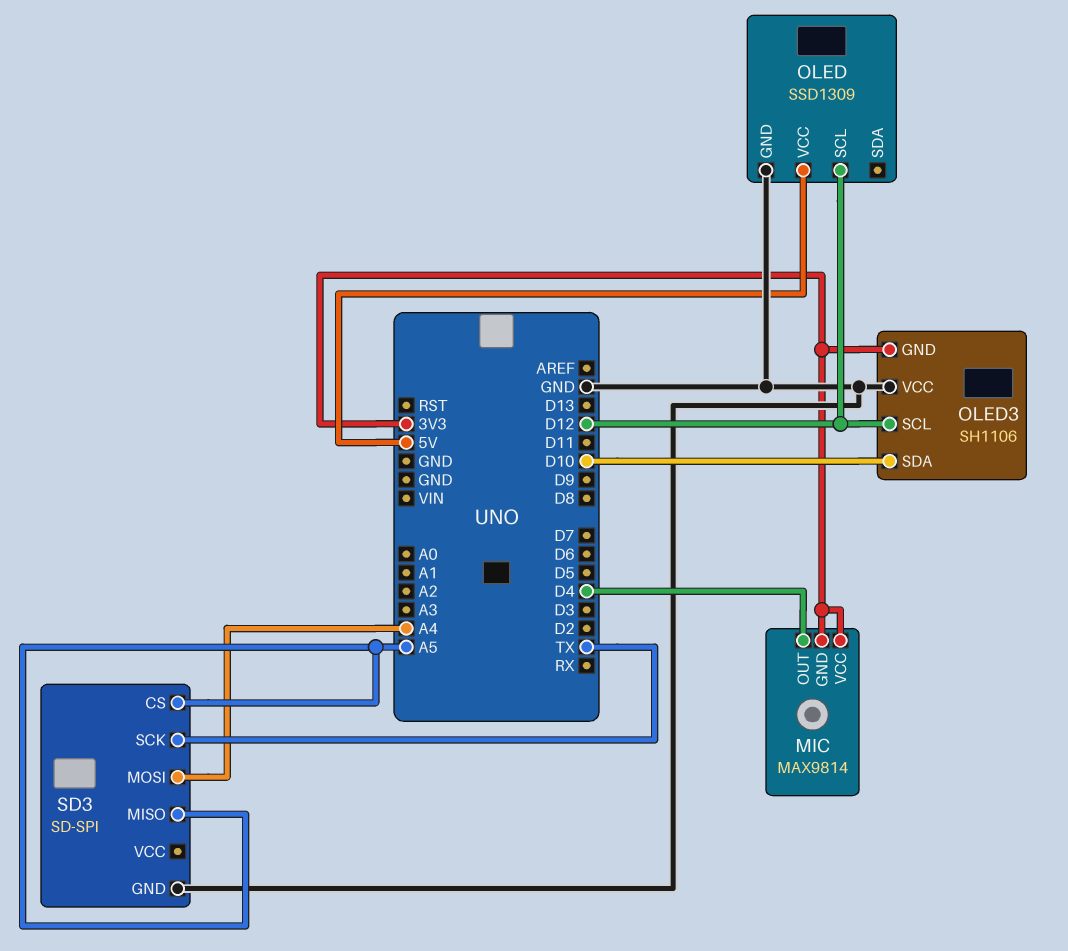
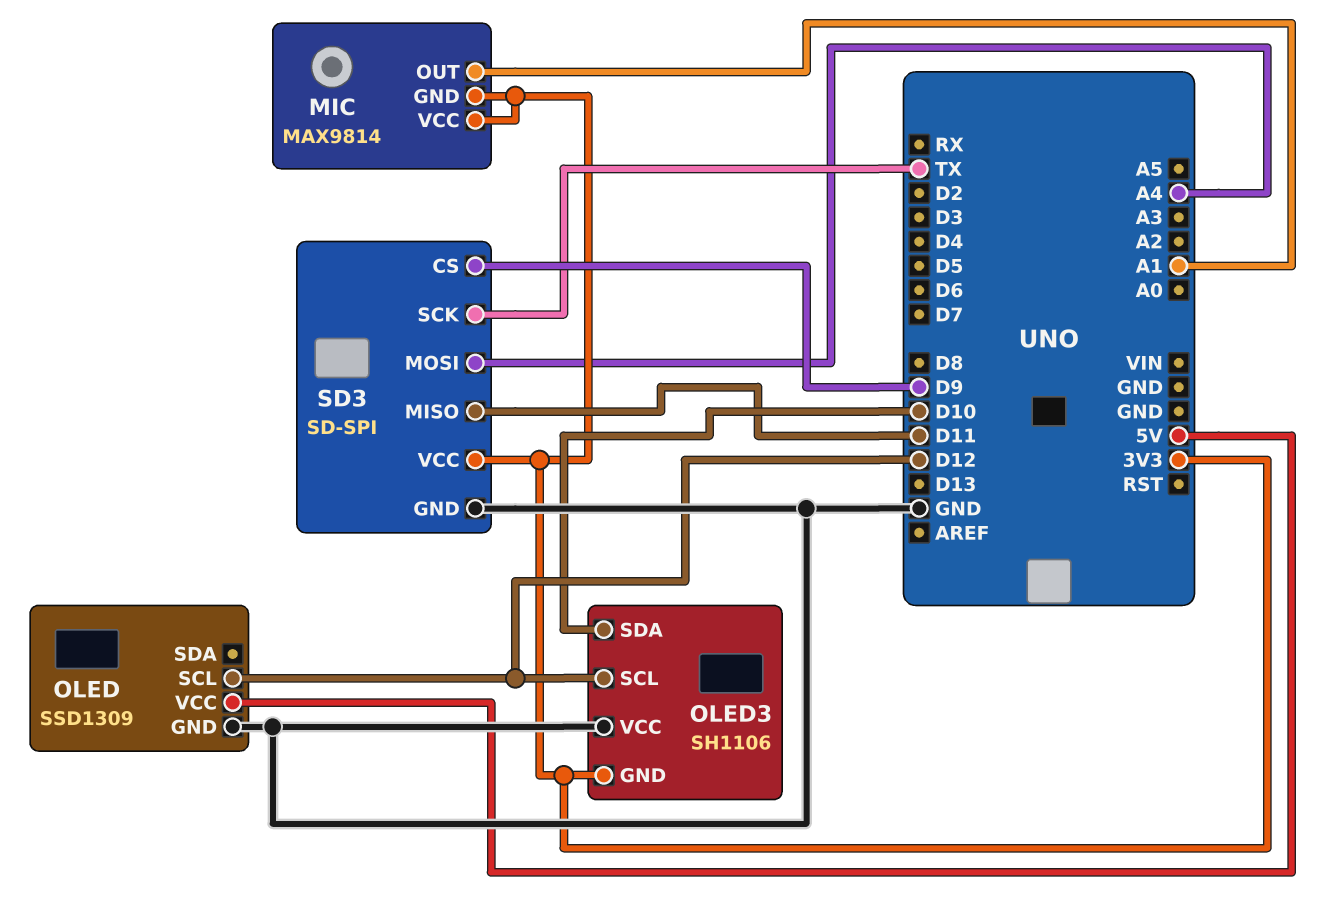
MIC pin OUT: D4 -> A1
SD3 pin CS: A5 -> D9
SD3 pin MISO: A5 -> D11
SD3 pin VCC: none -> 3V3

